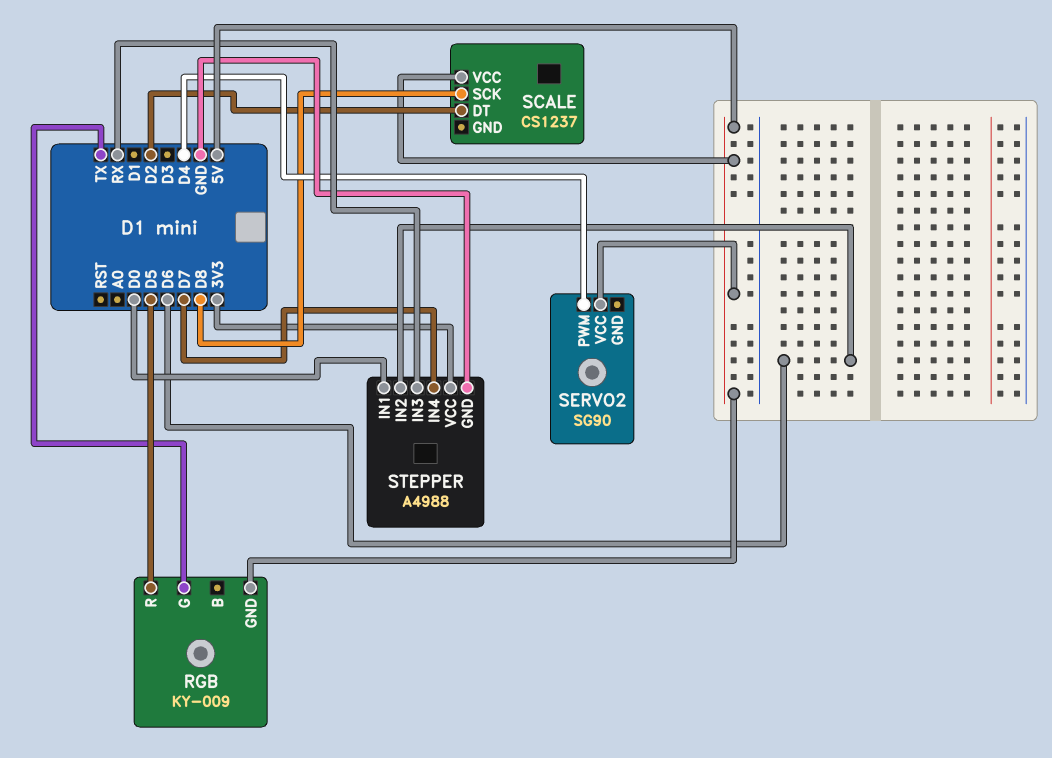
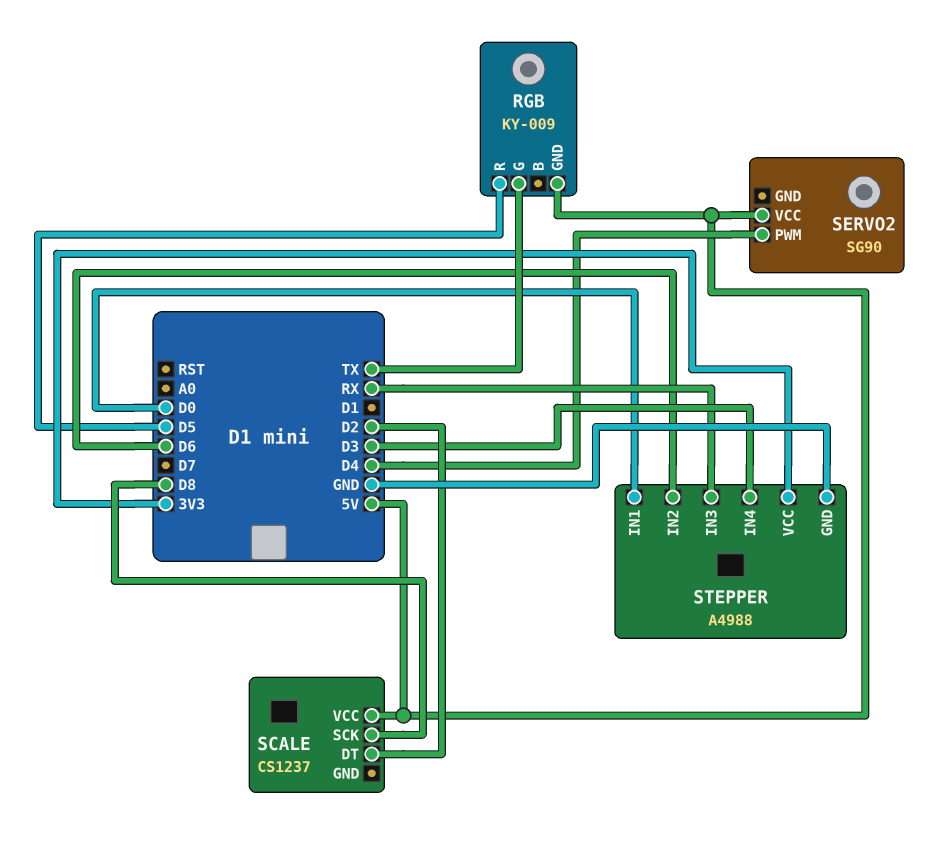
STEPPER pin IN4: D7 -> D3

